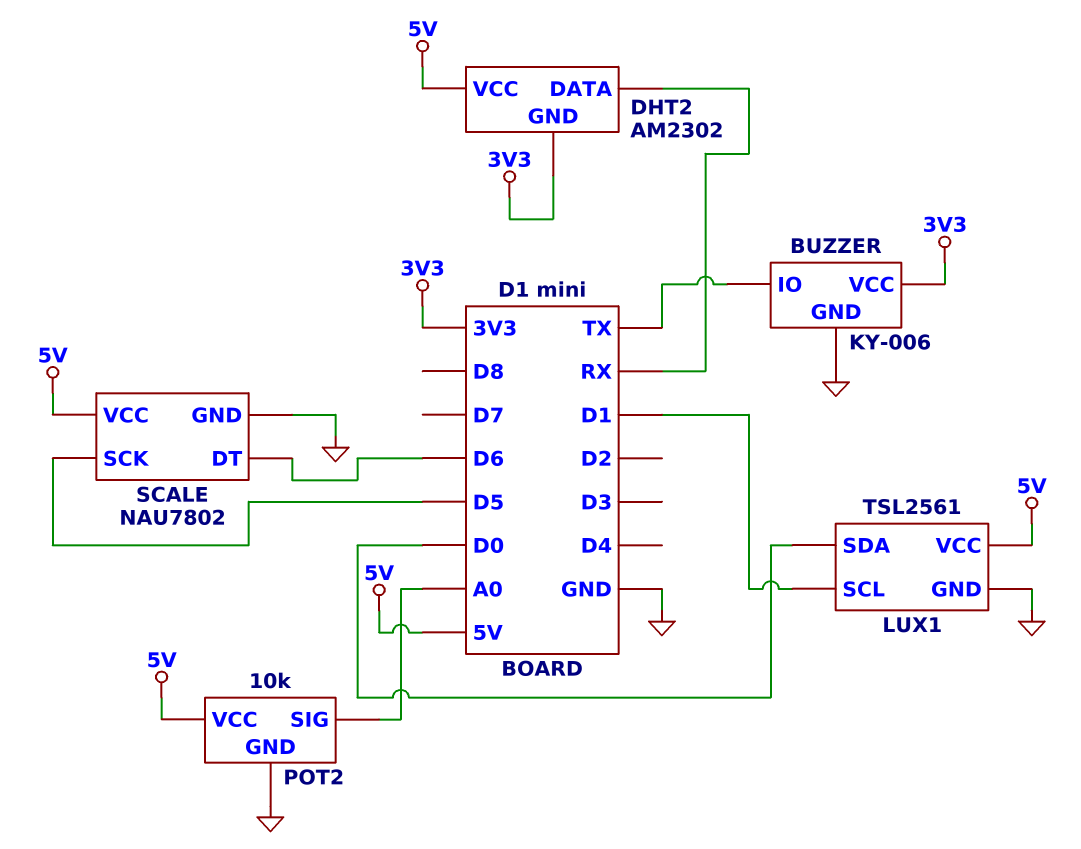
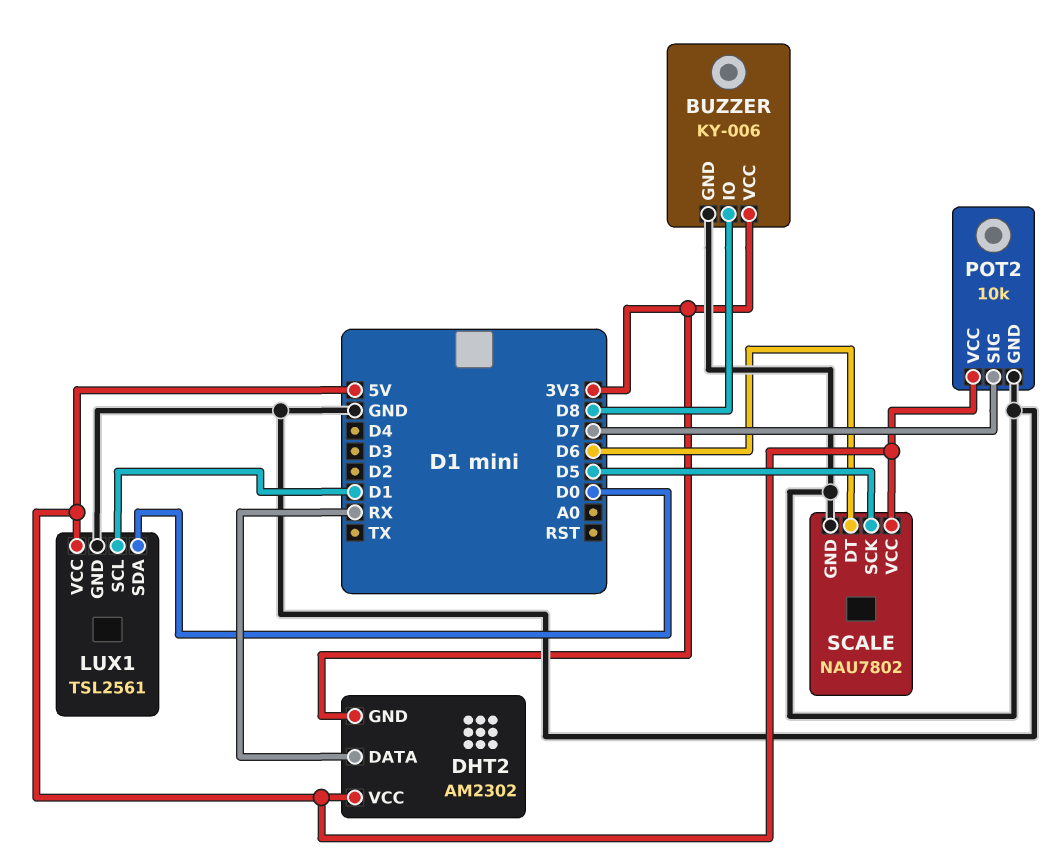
BUZZER pin IO: TX -> D8
POT2 pin SIG: A0 -> D7

